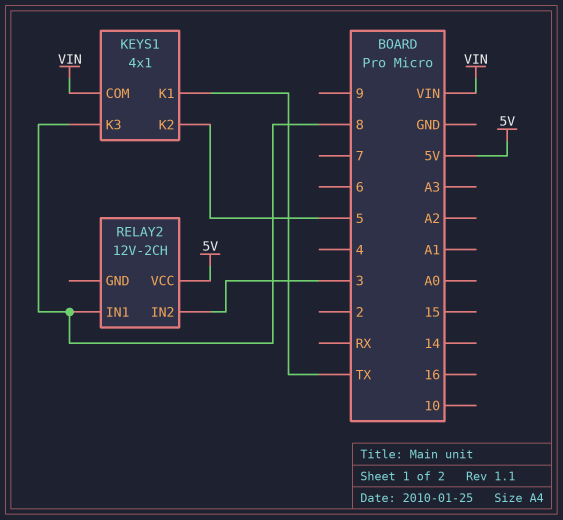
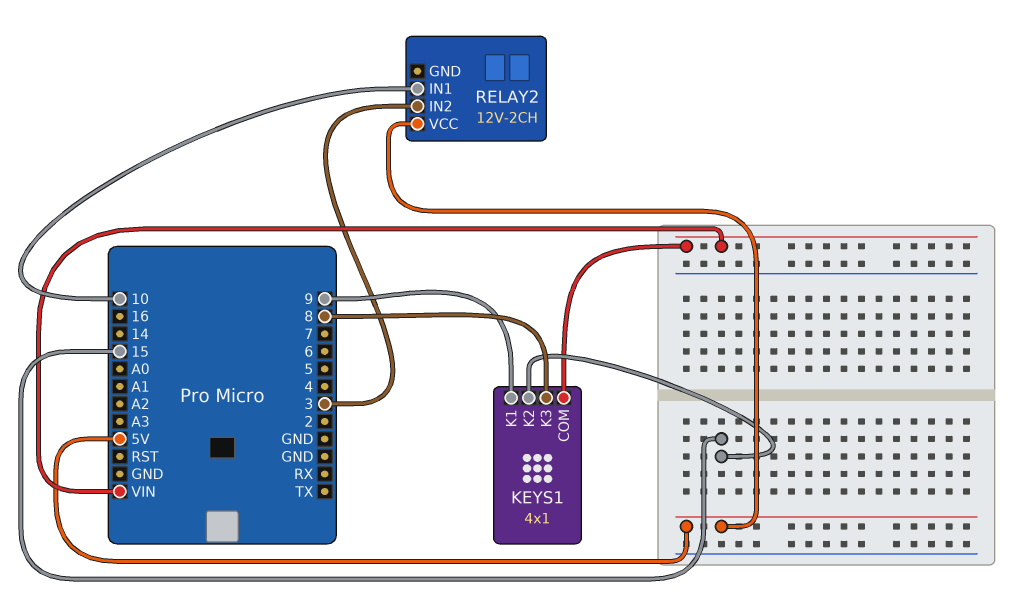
KEYS1 pin K1: TX -> 9
KEYS1 pin K2: 5 -> 15
RELAY2 pin IN1: 8 -> 10

